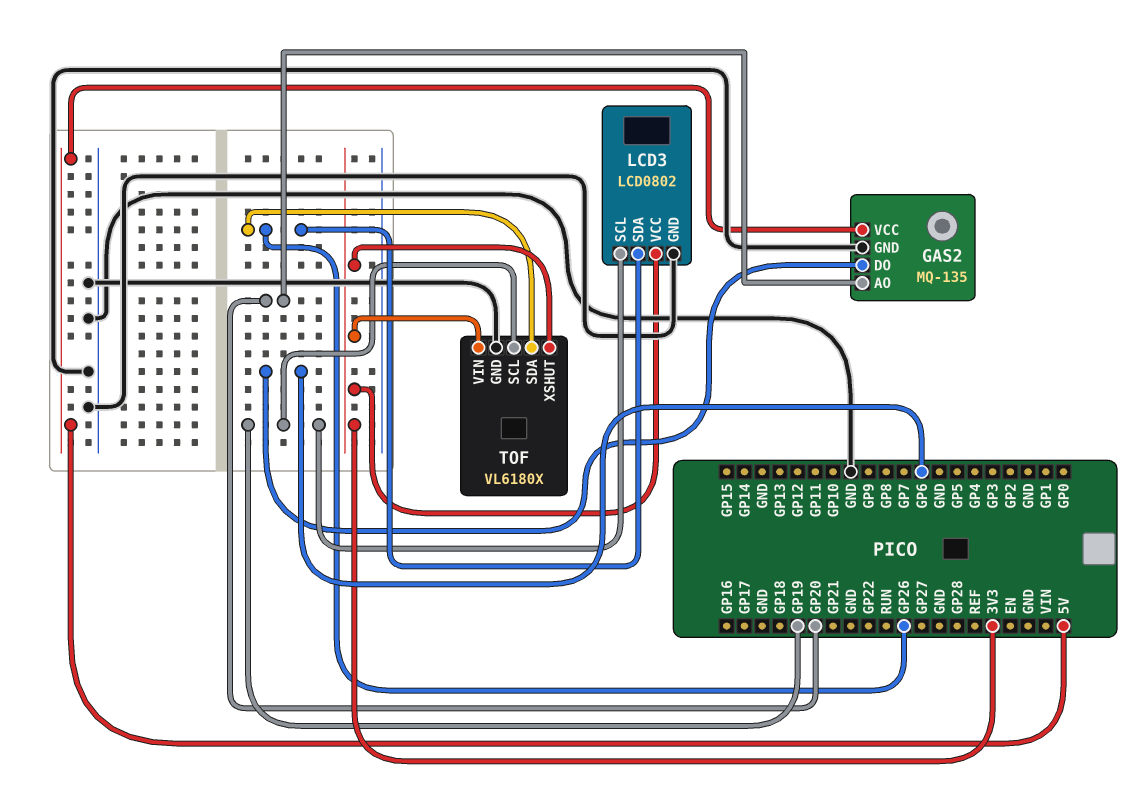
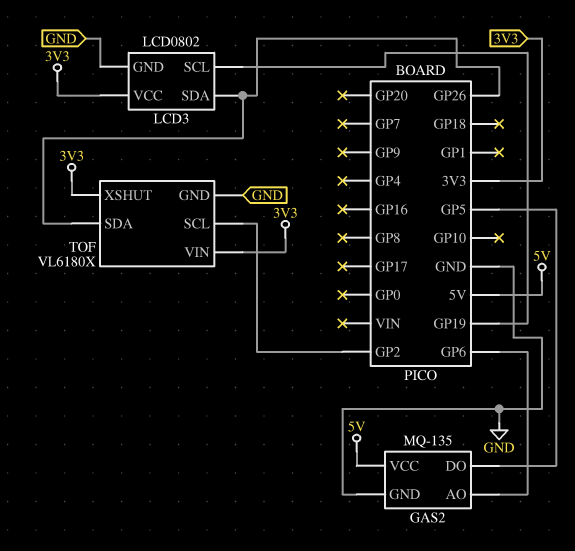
GAS2 pin AO: GP20 -> GP6
GAS2 pin DO: GP6 -> GP5
TOF pin SCL: GP19 -> GP2

